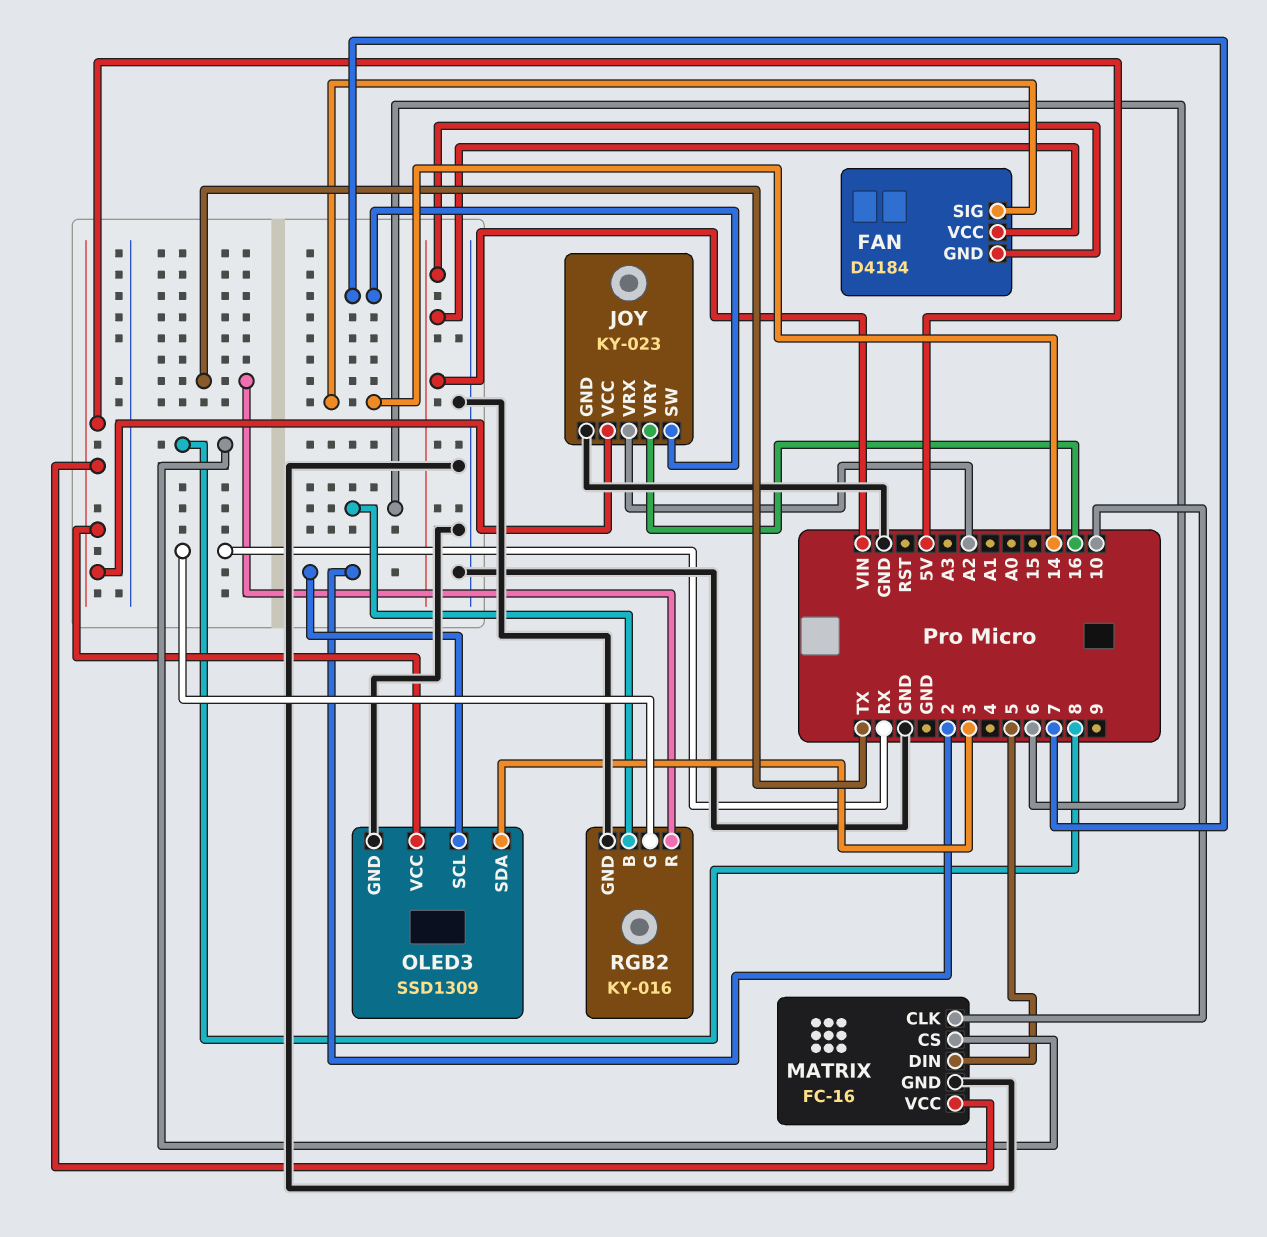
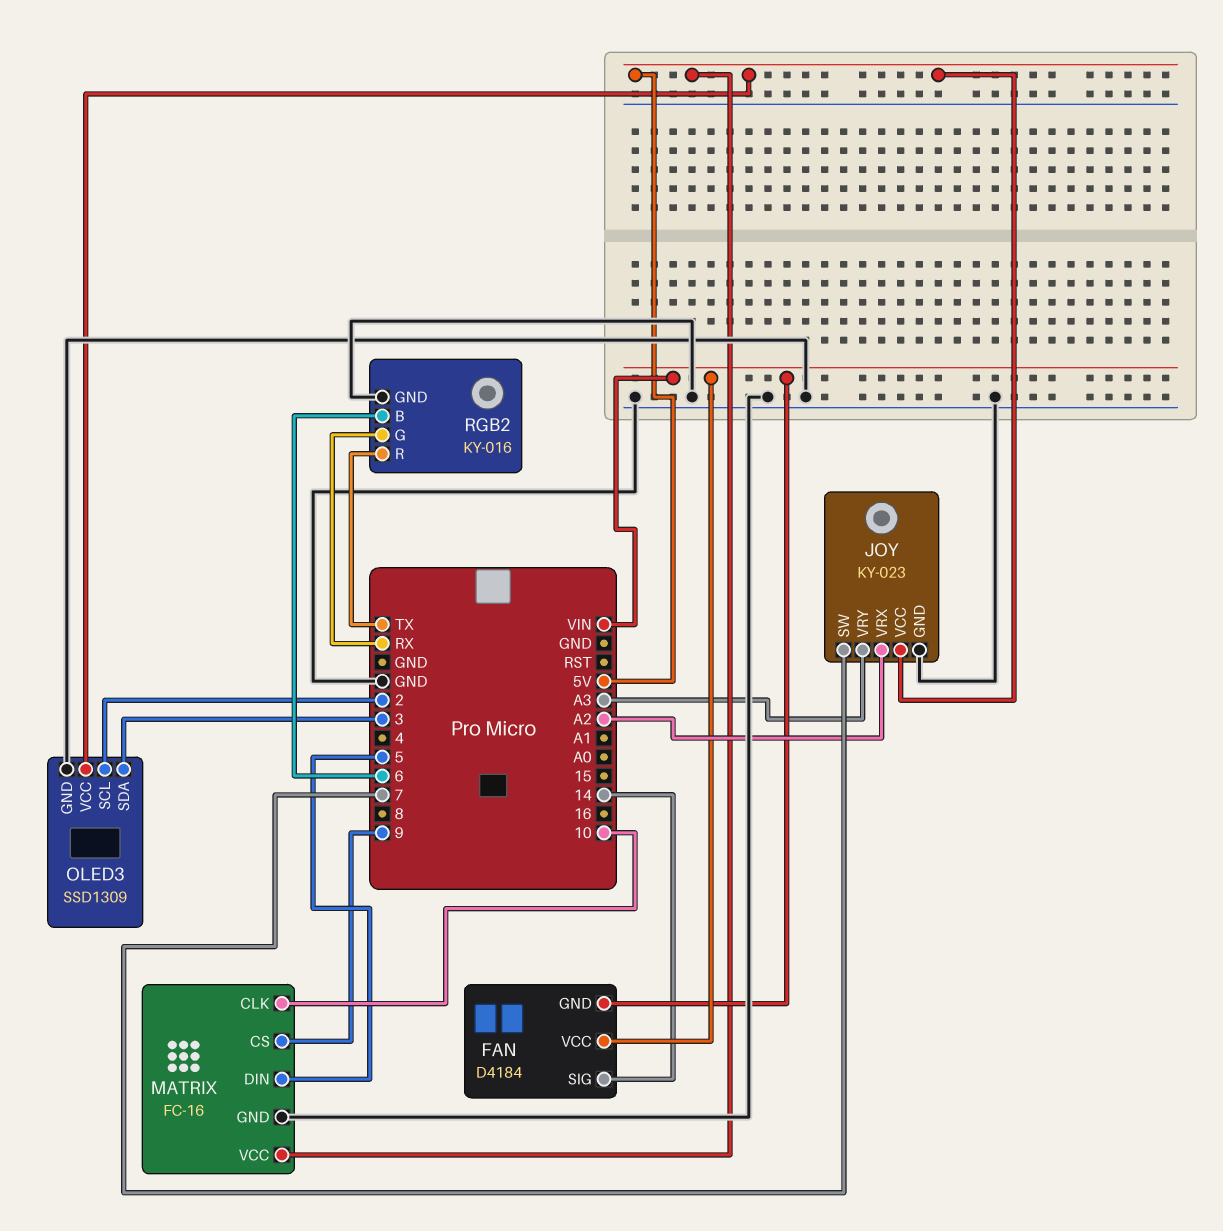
JOY pin VRY: 16 -> A3
MATRIX pin CS: 8 -> 9

